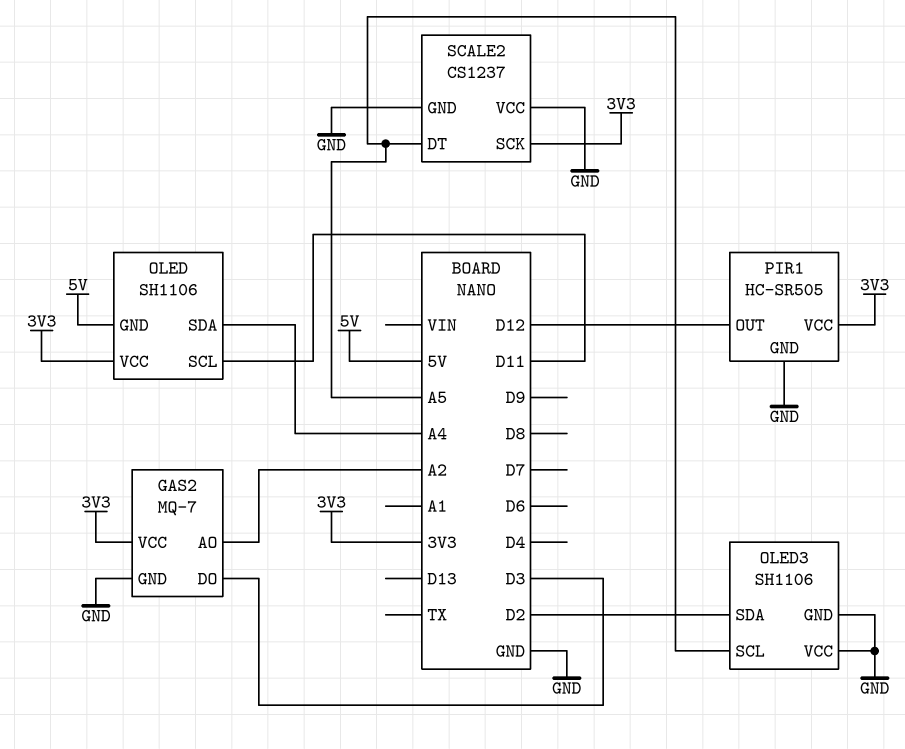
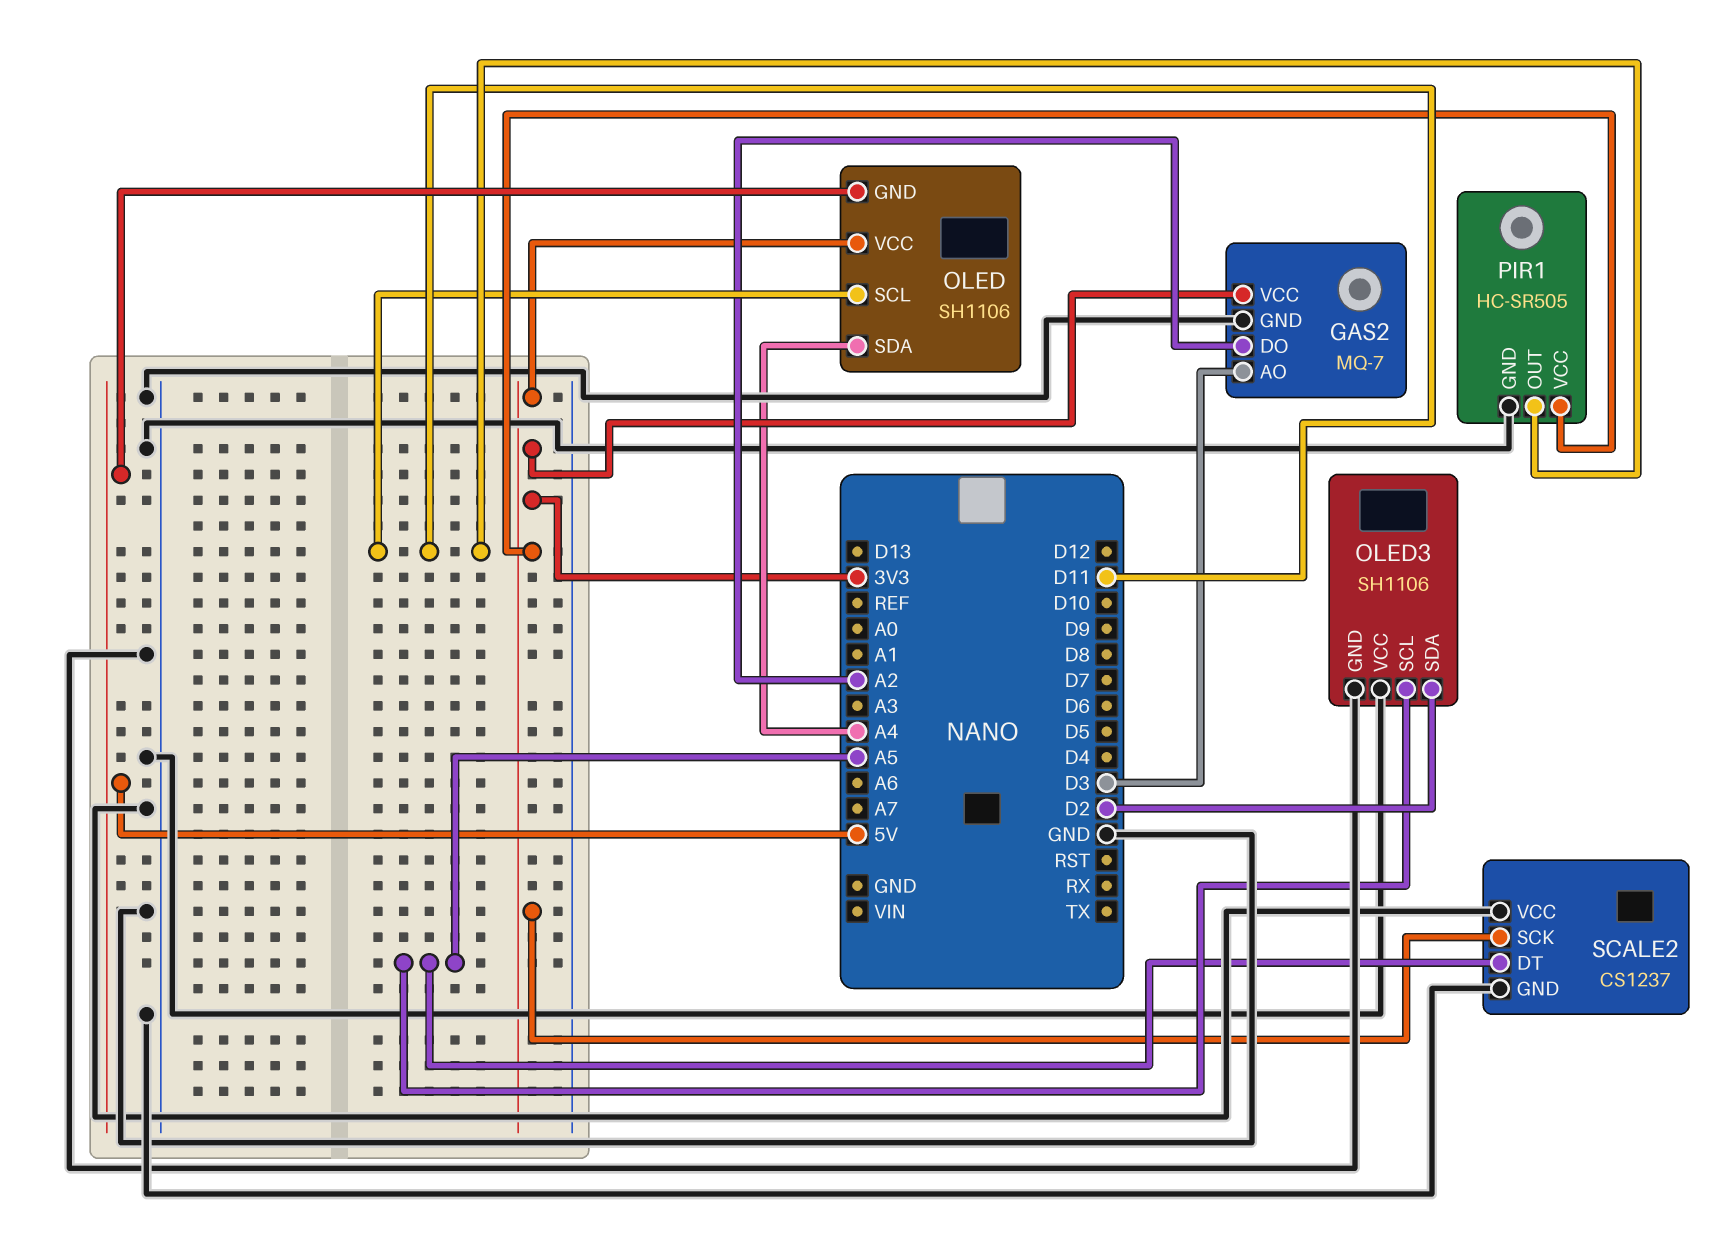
GAS2 pin AO: A2 -> D3
GAS2 pin DO: D3 -> A2
PIR1 pin OUT: D12 -> D11

